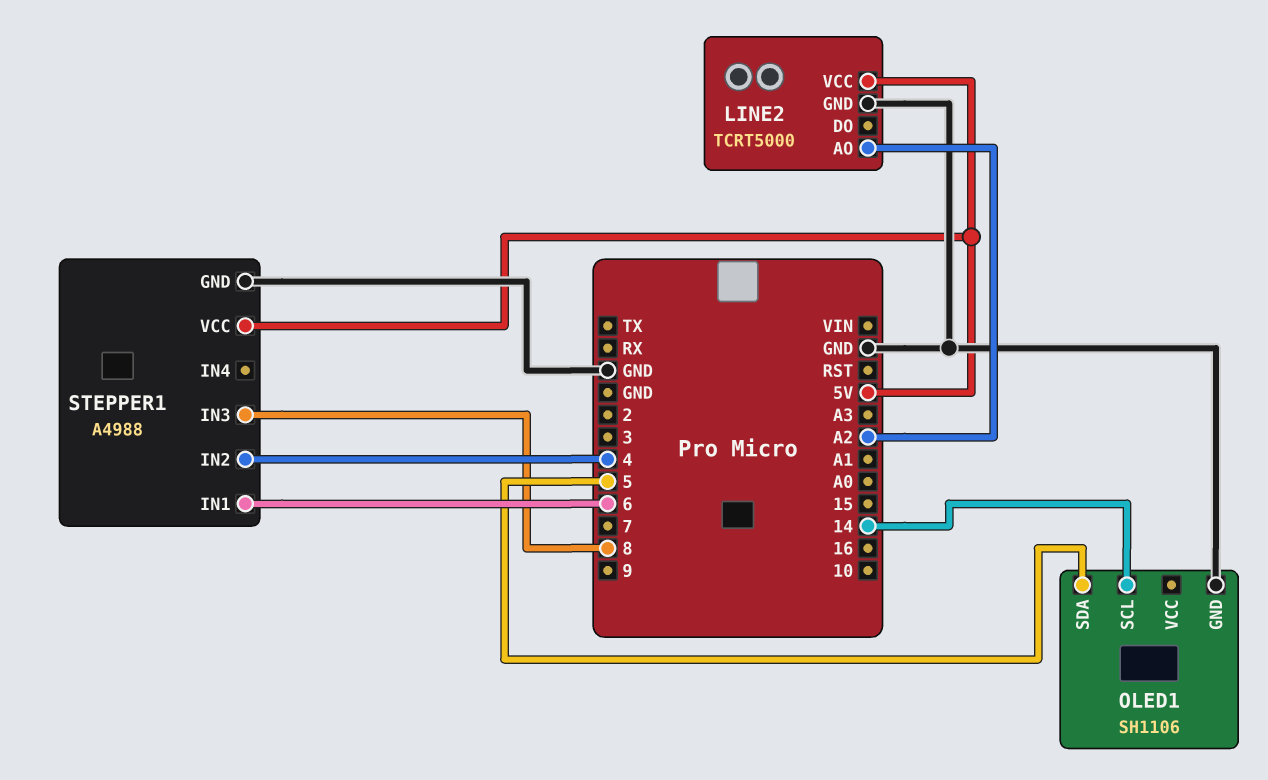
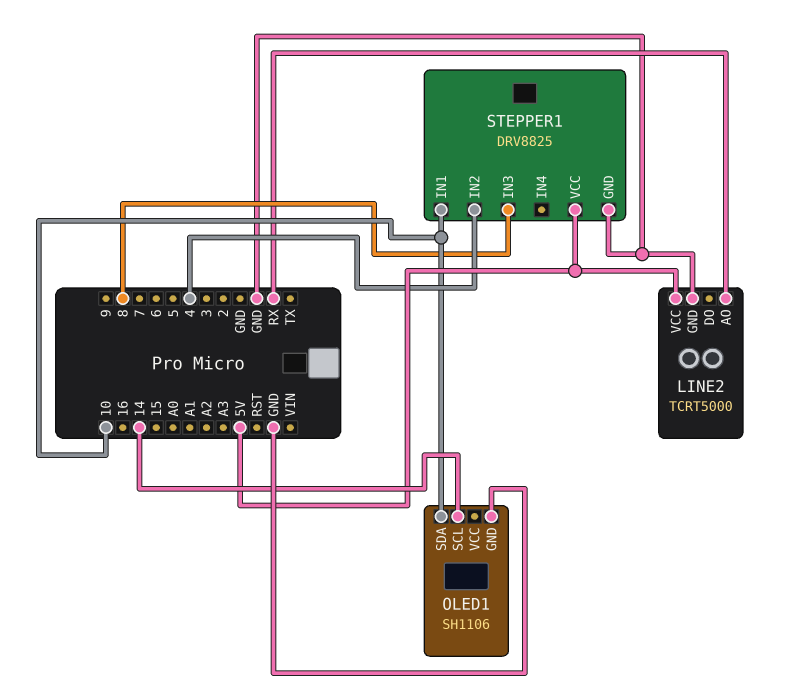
LINE2 pin AO: A2 -> RX
OLED1 pin SDA: 5 -> 10
STEPPER1: A4988 -> DRV8825
STEPPER1 pin IN1: 6 -> 10

